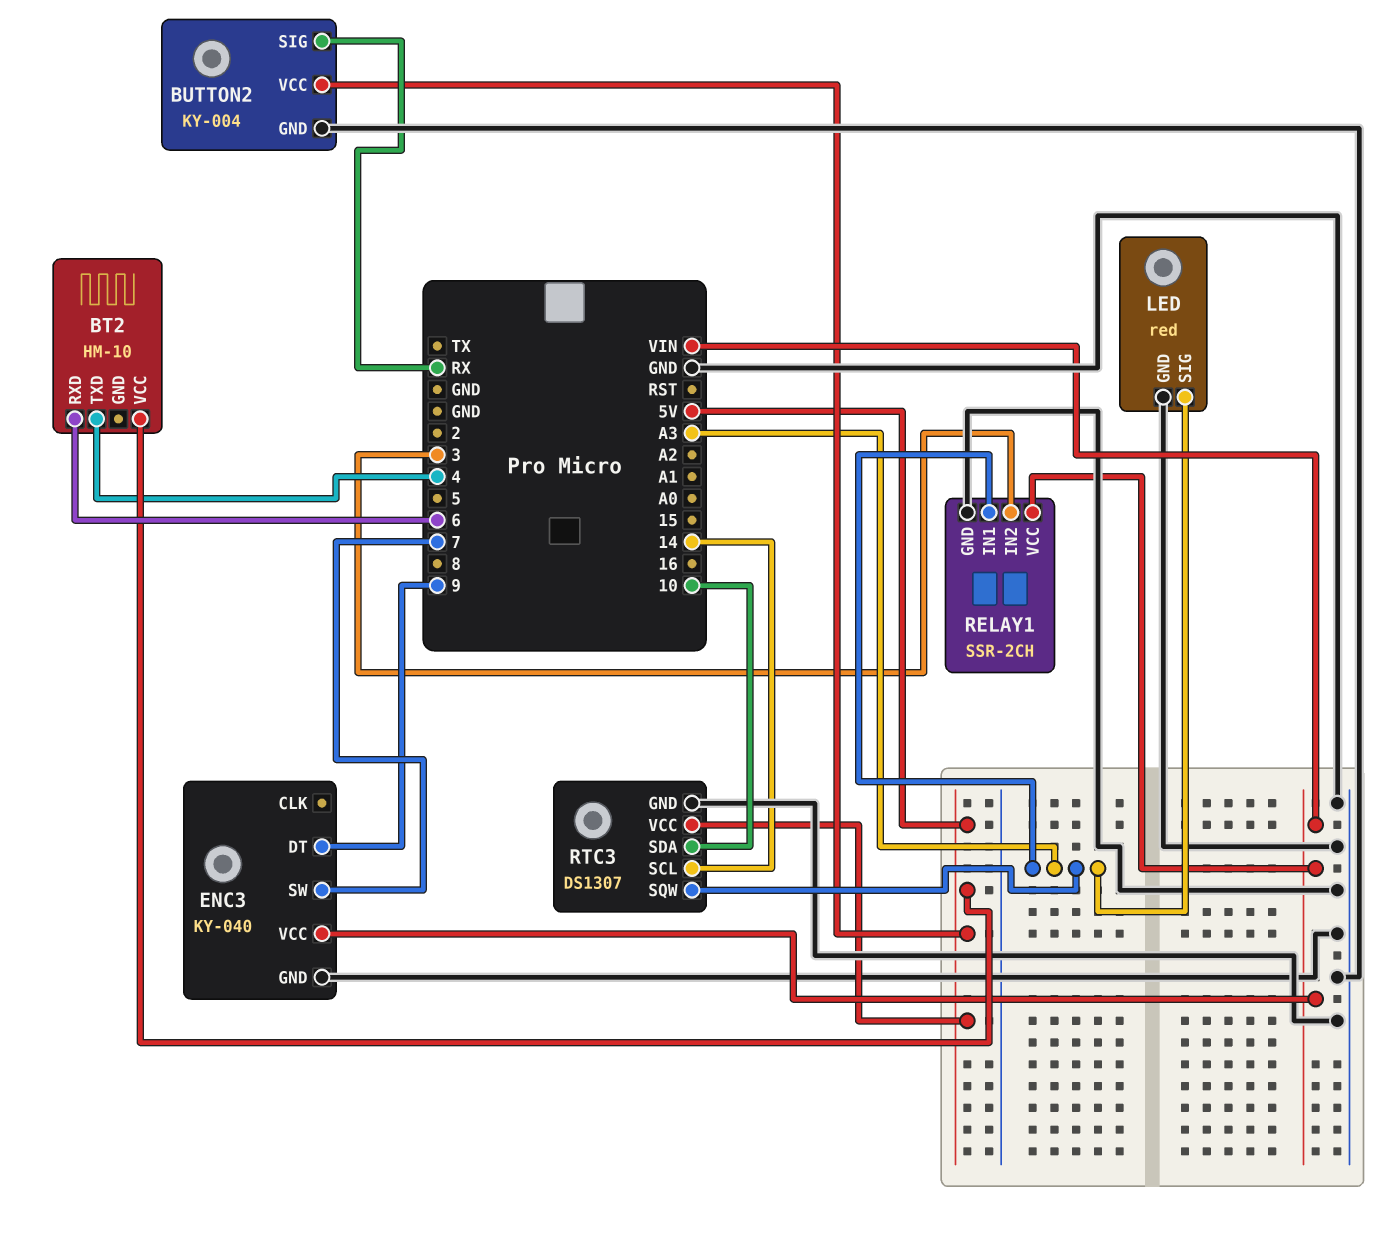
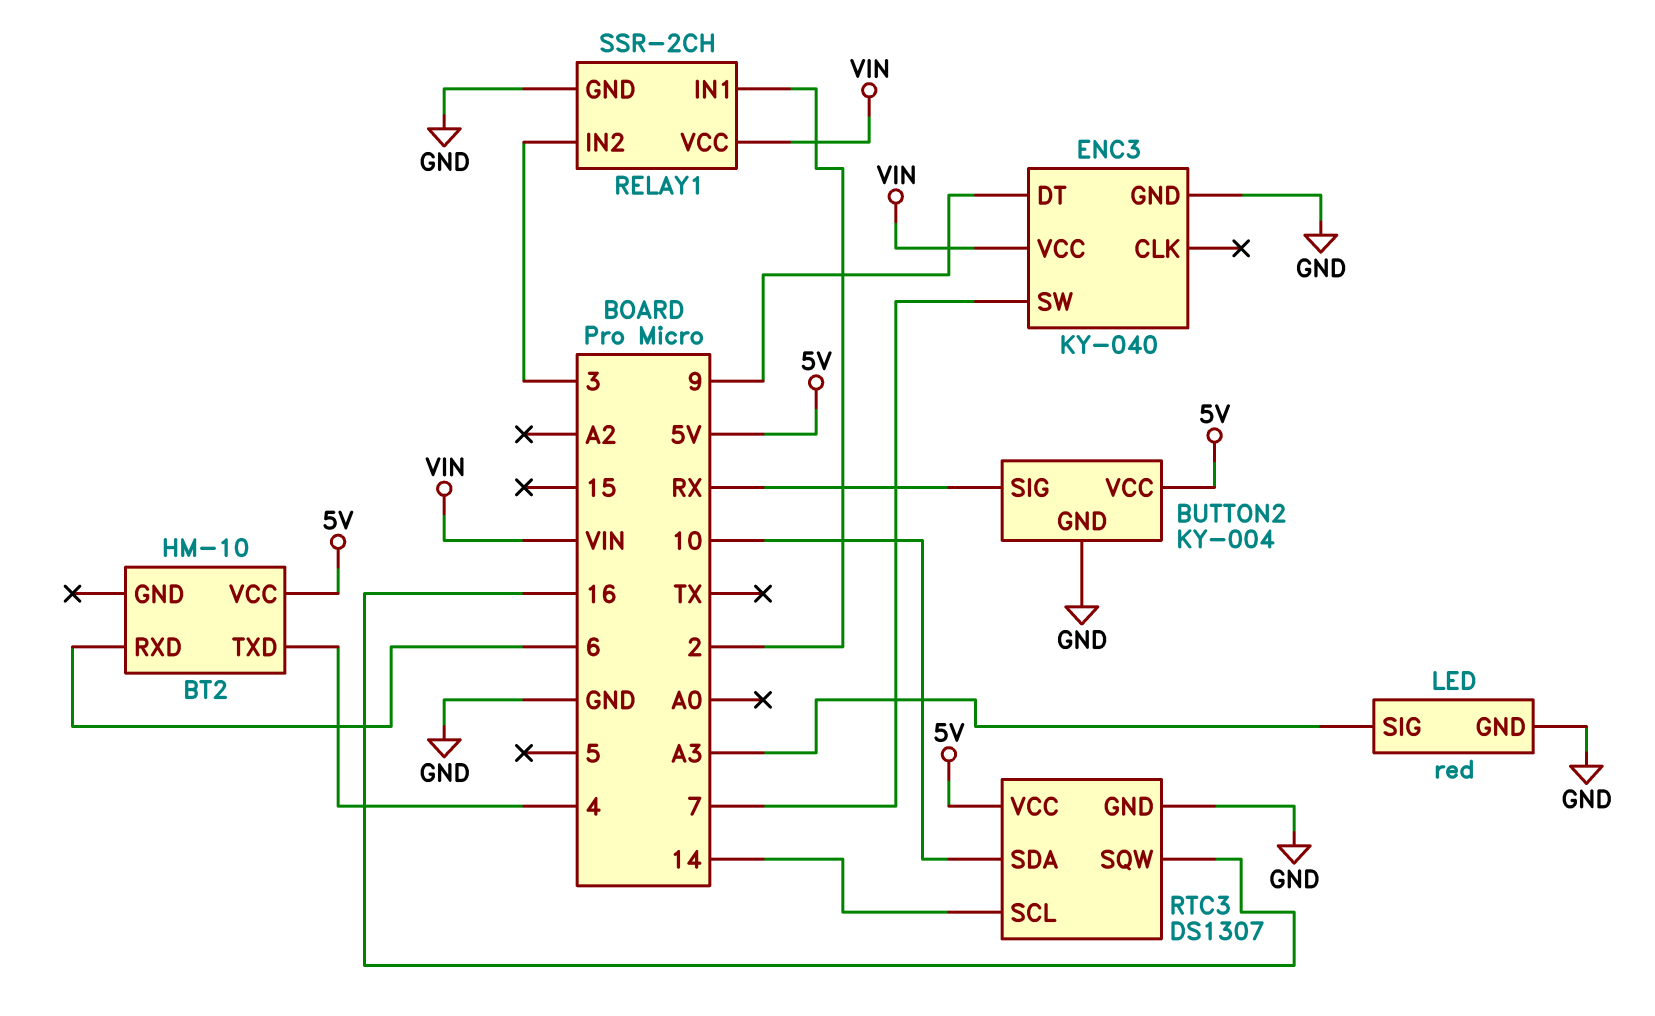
RELAY1 pin IN1: A3 -> 2
RTC3 pin SQW: A3 -> 16

